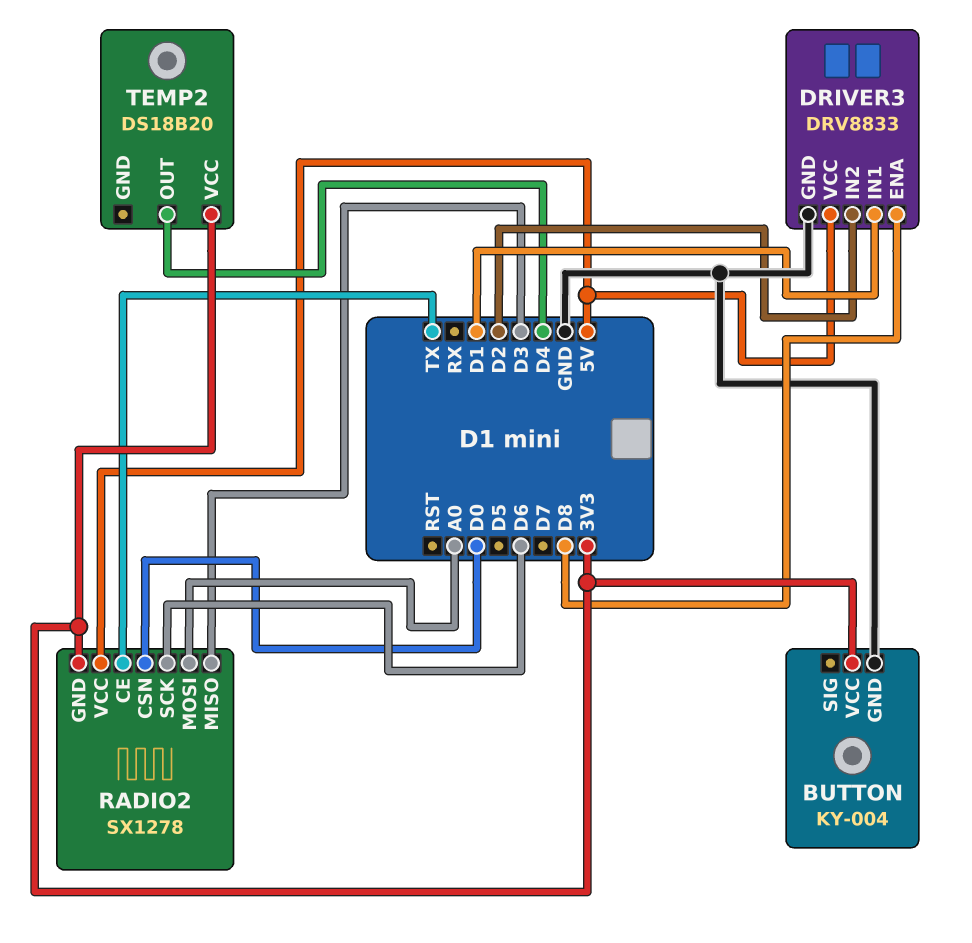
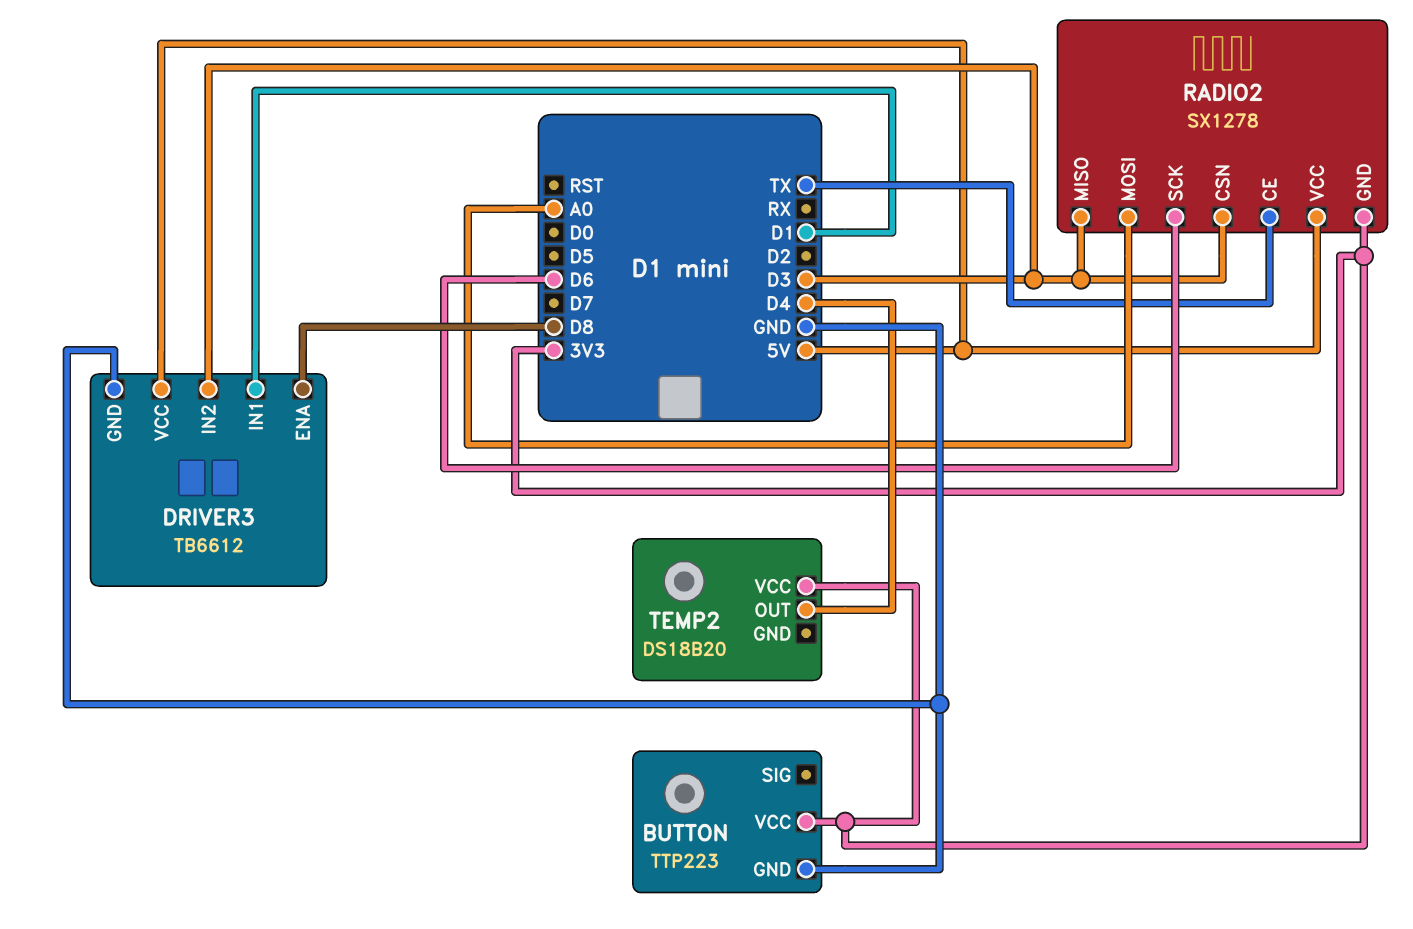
BUTTON: KY-004 -> TTP223
DRIVER3: DRV8833 -> TB6612
DRIVER3 pin IN2: D2 -> D3
RADIO2 pin CSN: D0 -> D3

